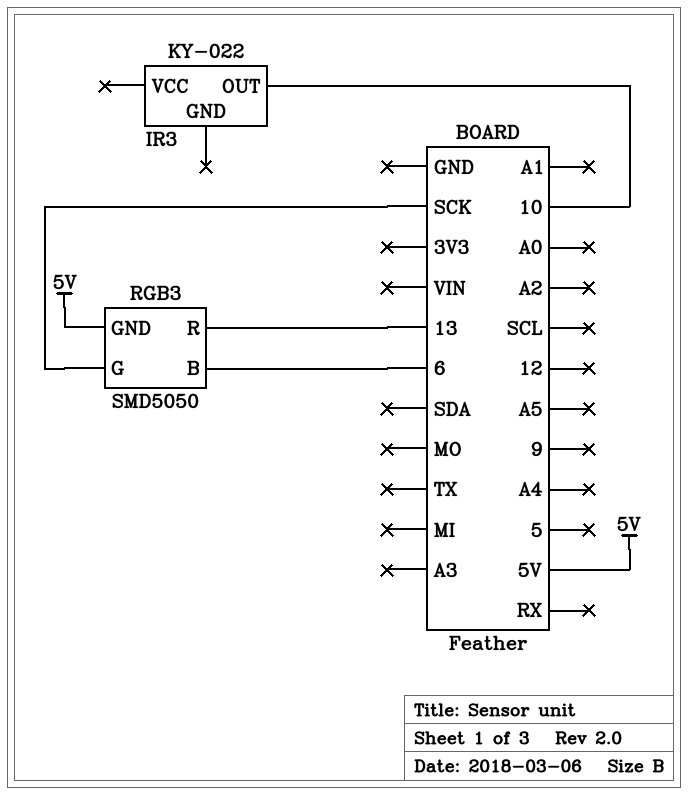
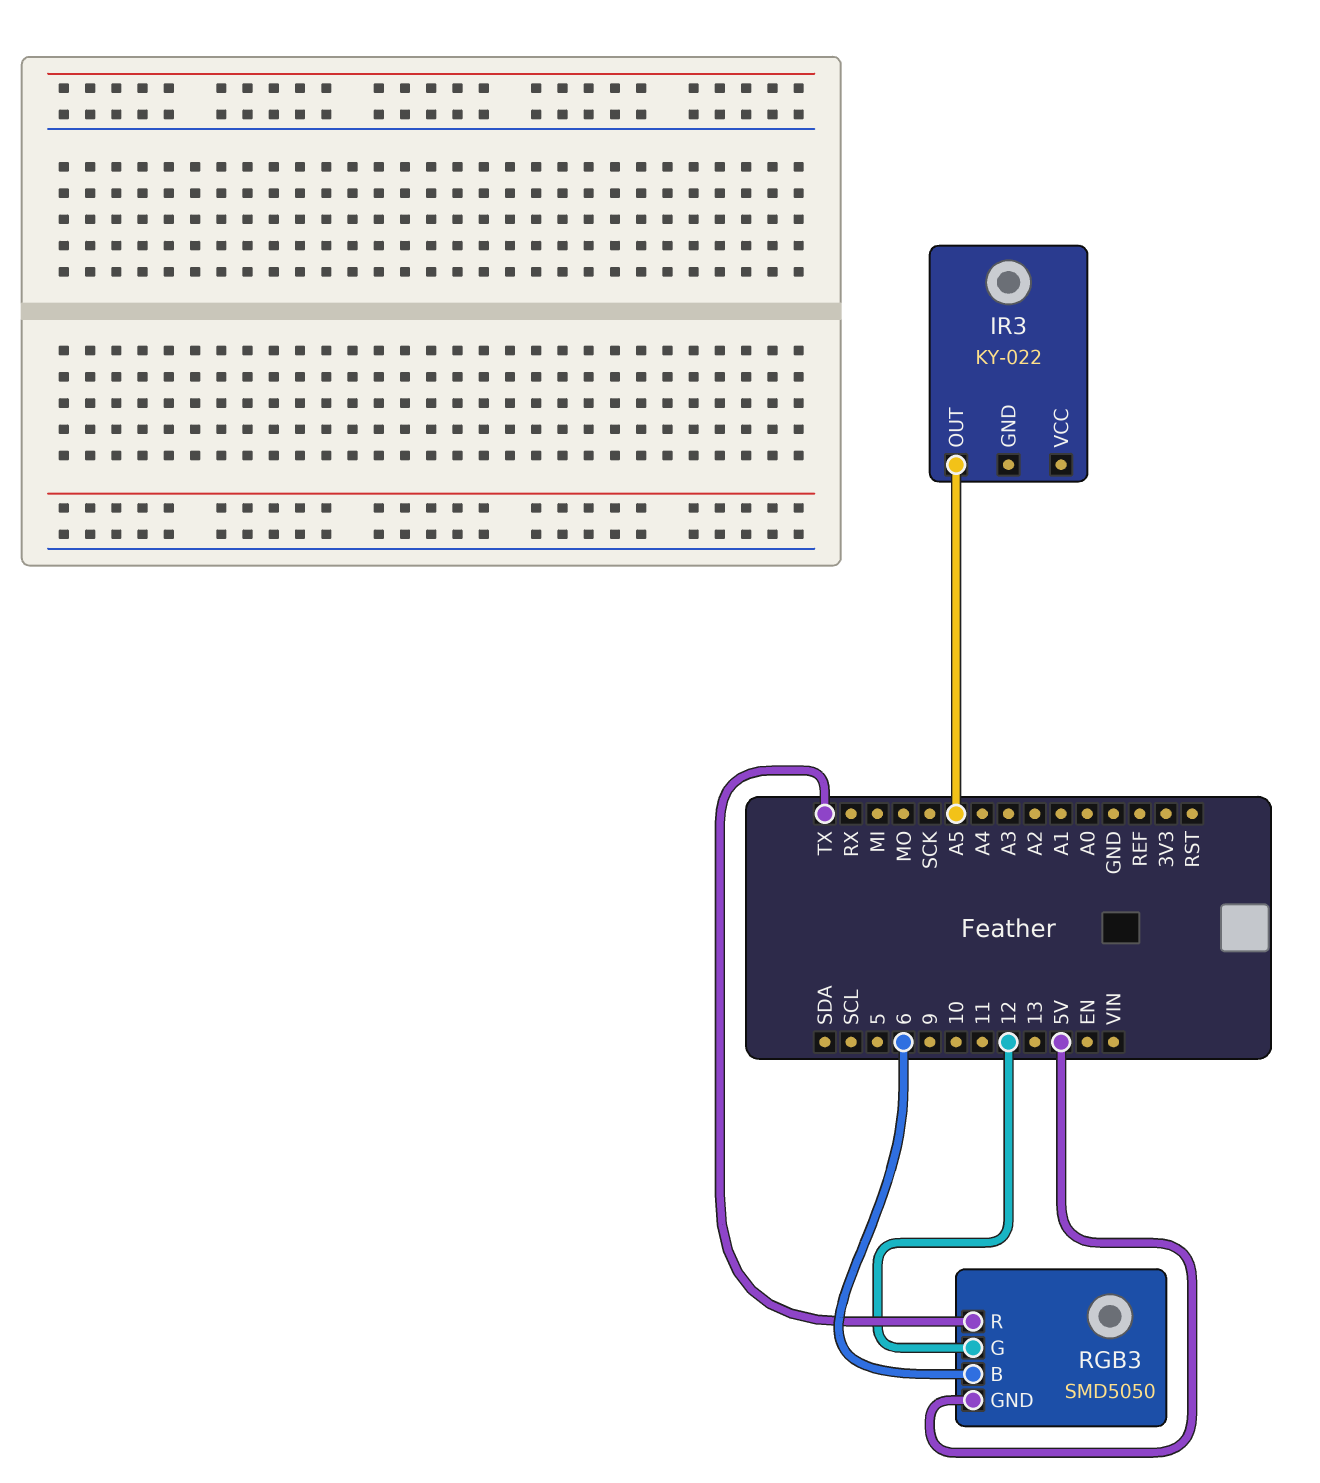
IR3 pin OUT: 10 -> A5
RGB3 pin G: SCK -> 12
RGB3 pin R: 13 -> TX

